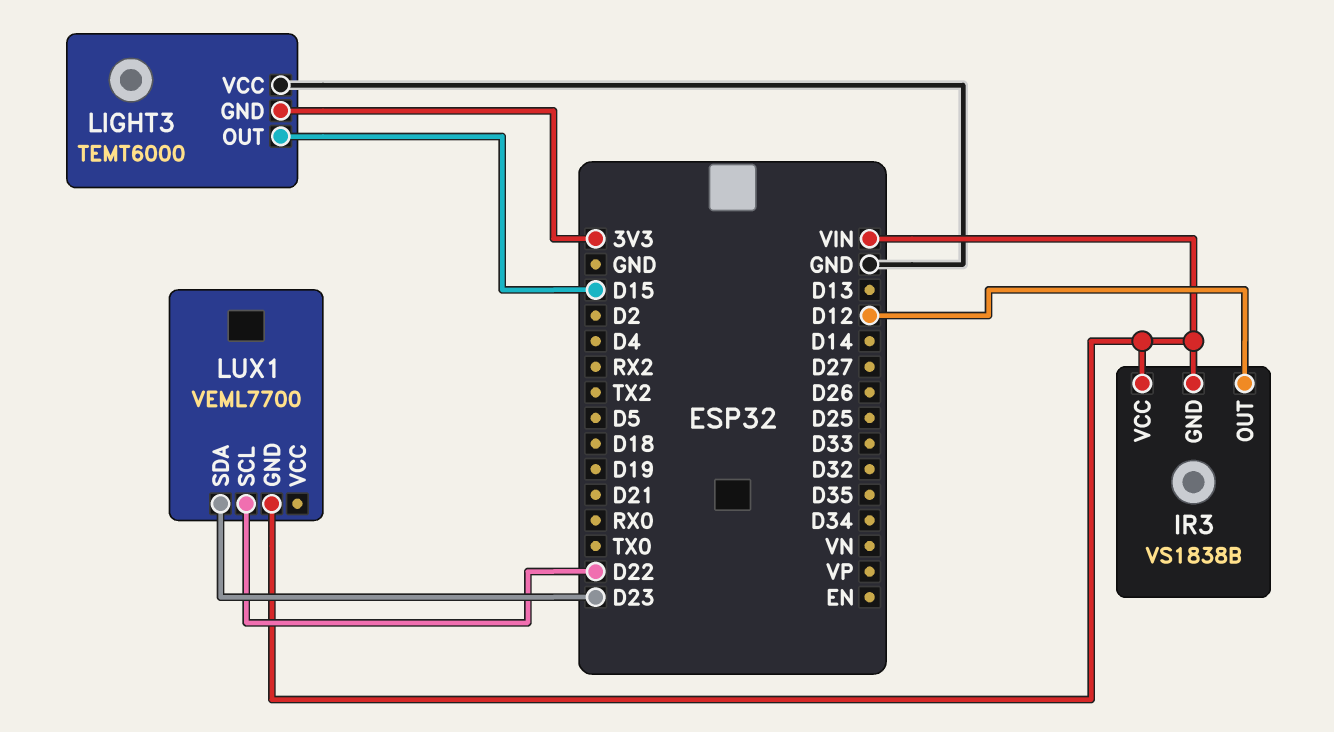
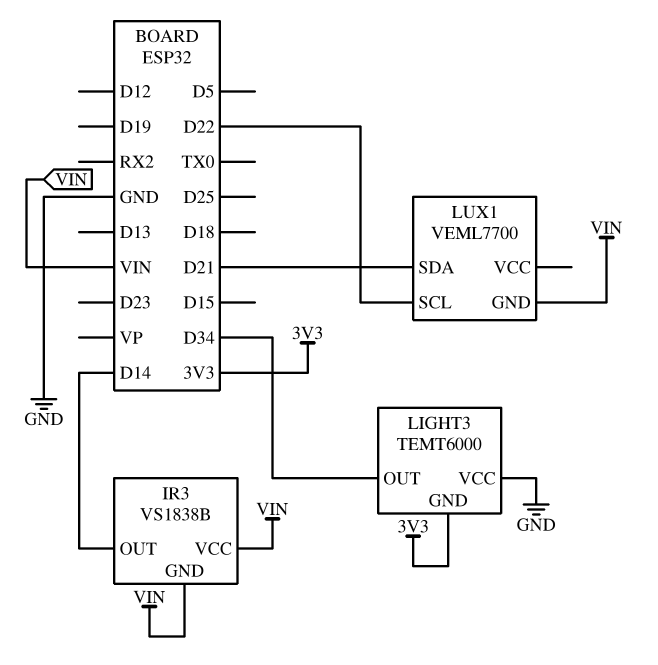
IR3 pin OUT: D12 -> D14
LIGHT3 pin OUT: D15 -> D34
LUX1 pin SDA: D23 -> D21

